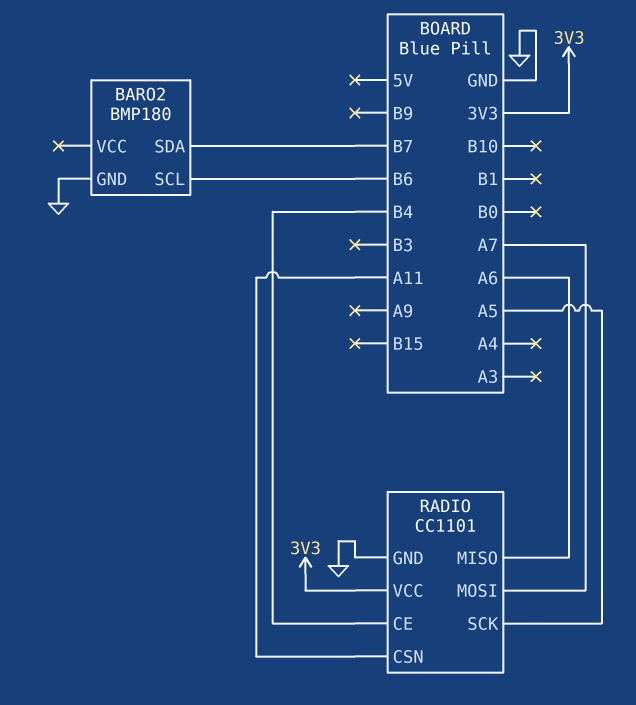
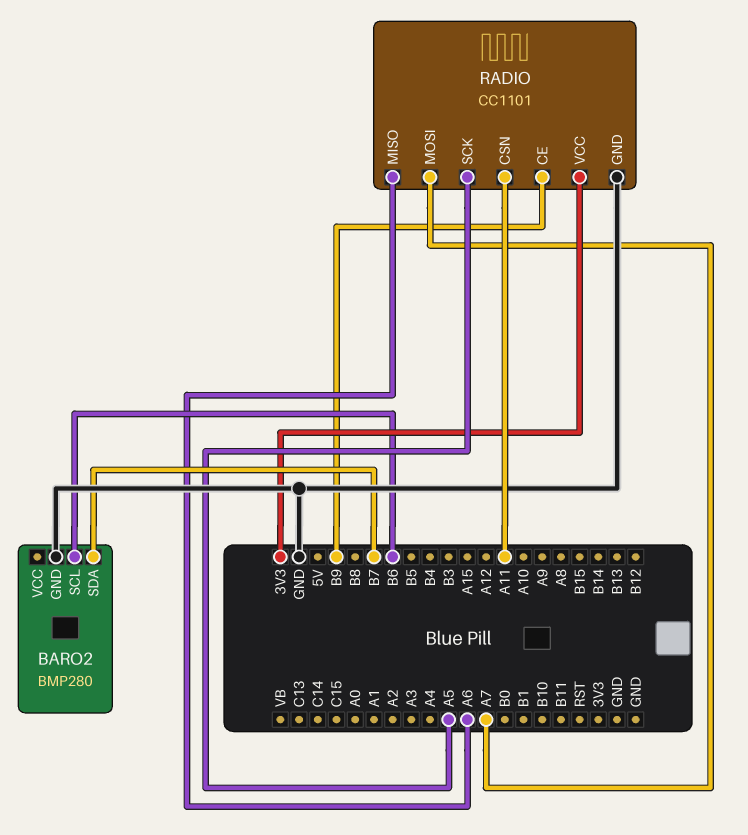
BARO2: BMP180 -> BMP280
RADIO pin CE: B4 -> B9

